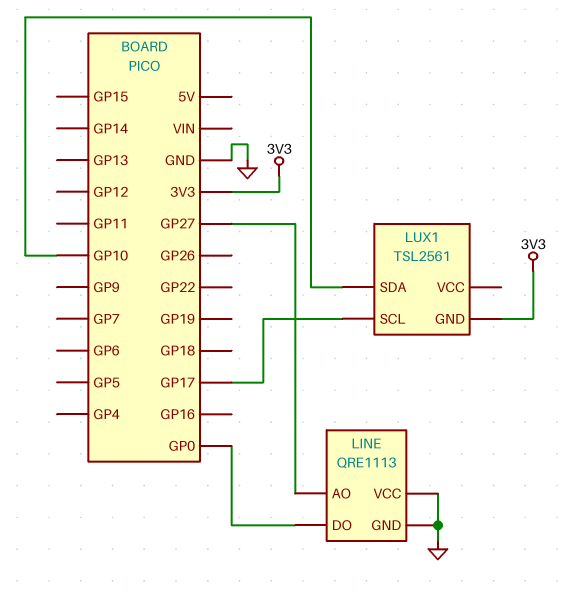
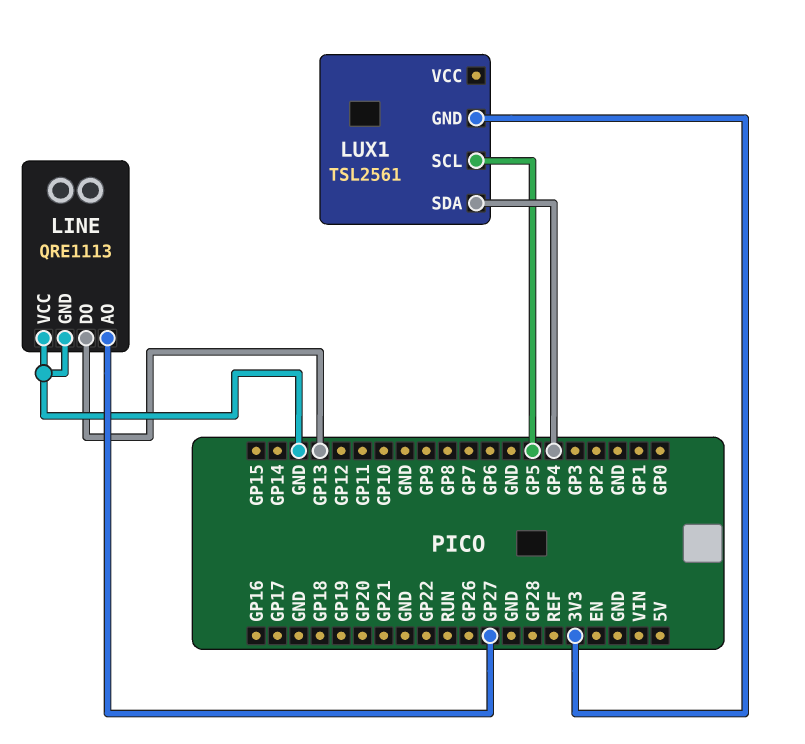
LINE pin DO: GP0 -> GP13
LUX1 pin SCL: GP17 -> GP5
LUX1 pin SDA: GP10 -> GP4

